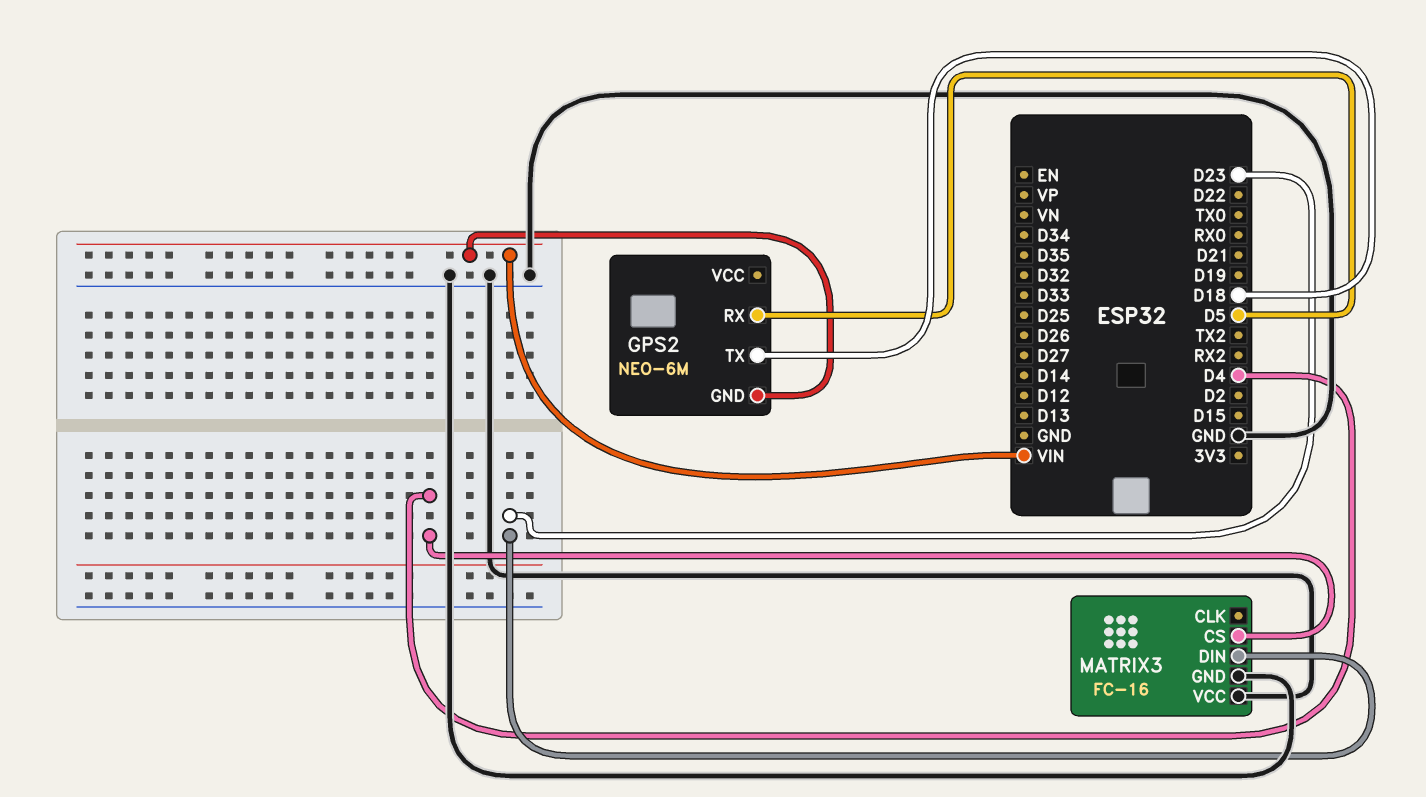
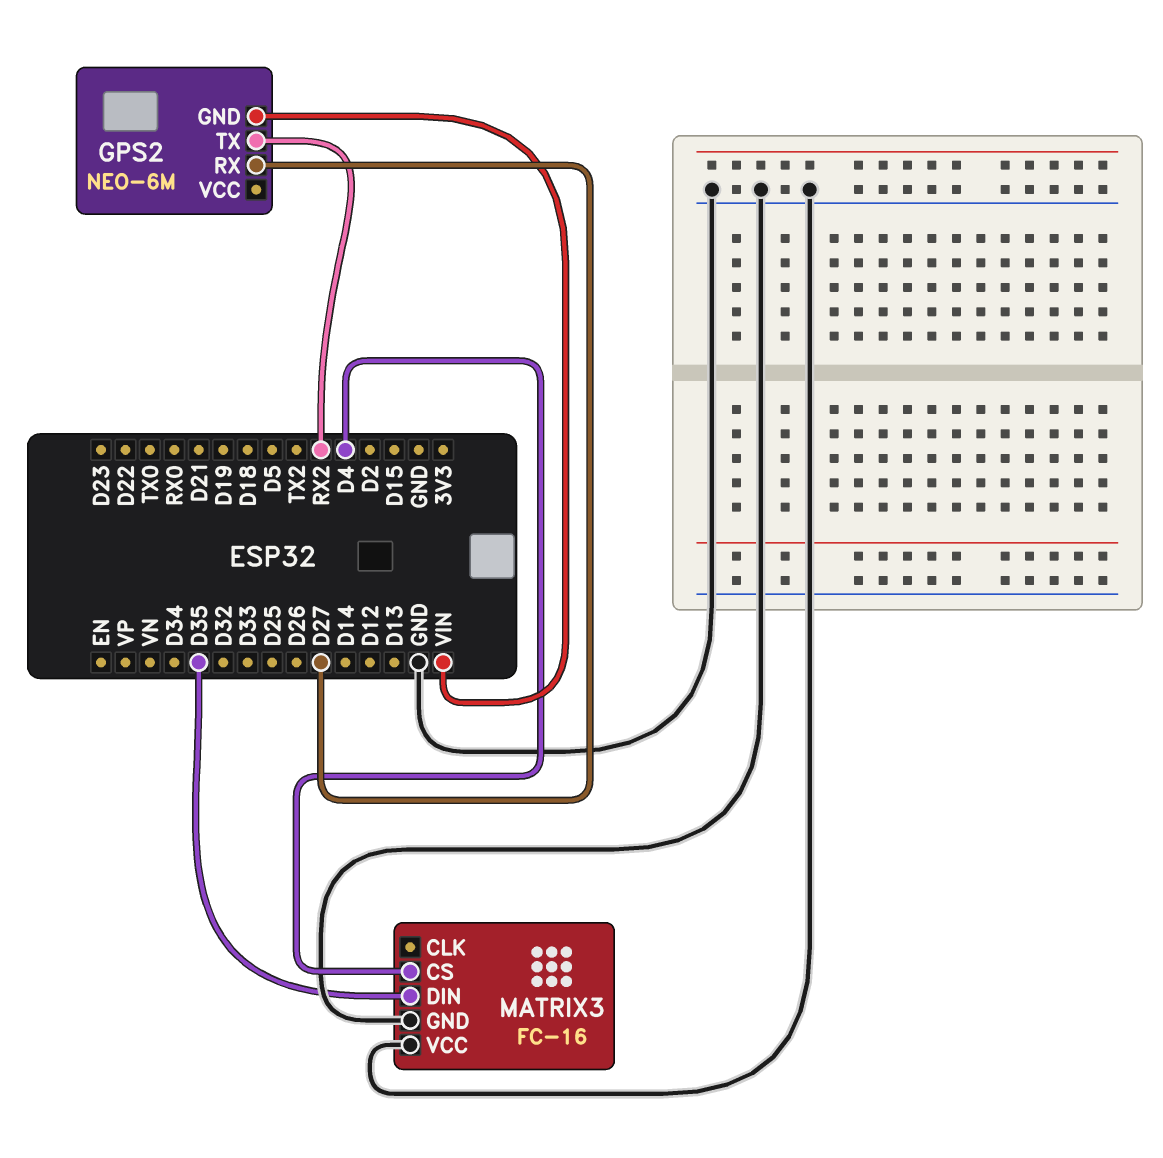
GPS2 pin RX: D5 -> D27
GPS2 pin TX: D18 -> RX2
MATRIX3 pin DIN: D23 -> D35

